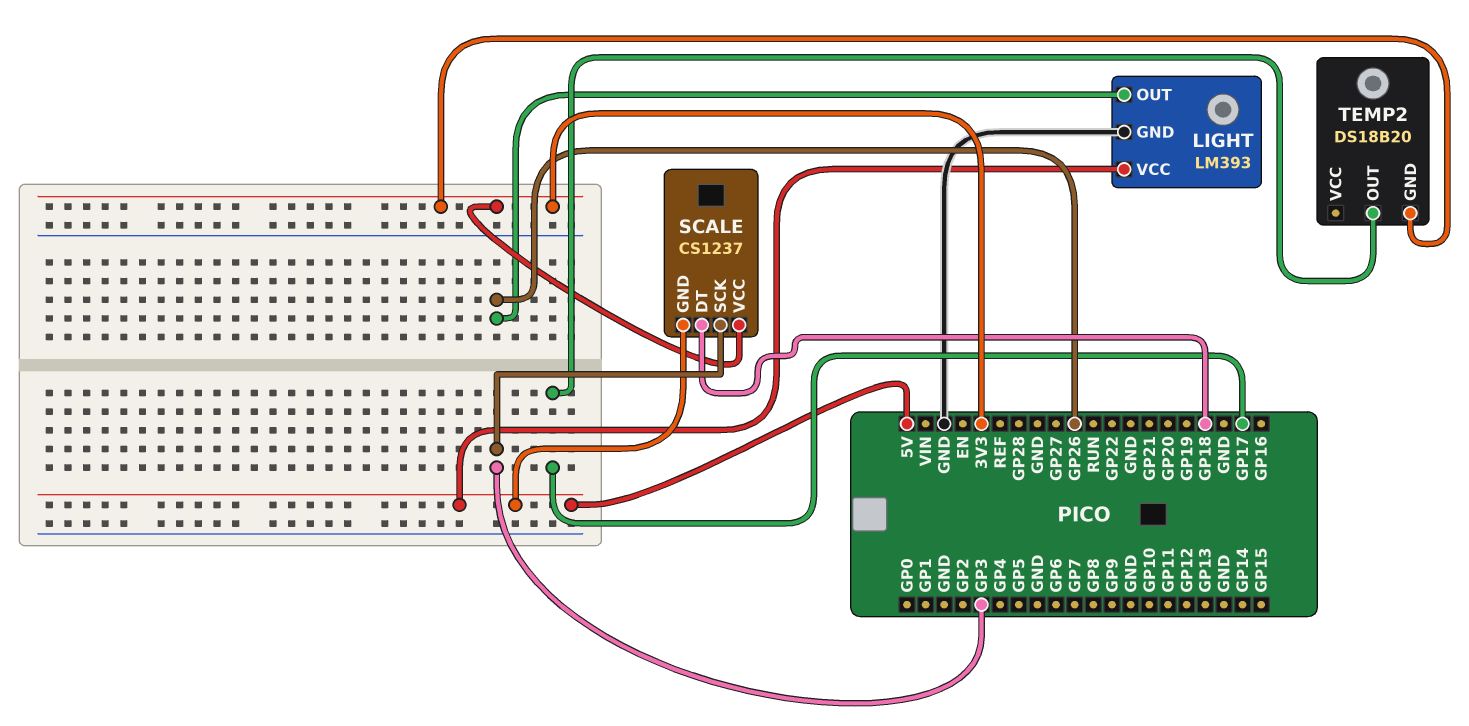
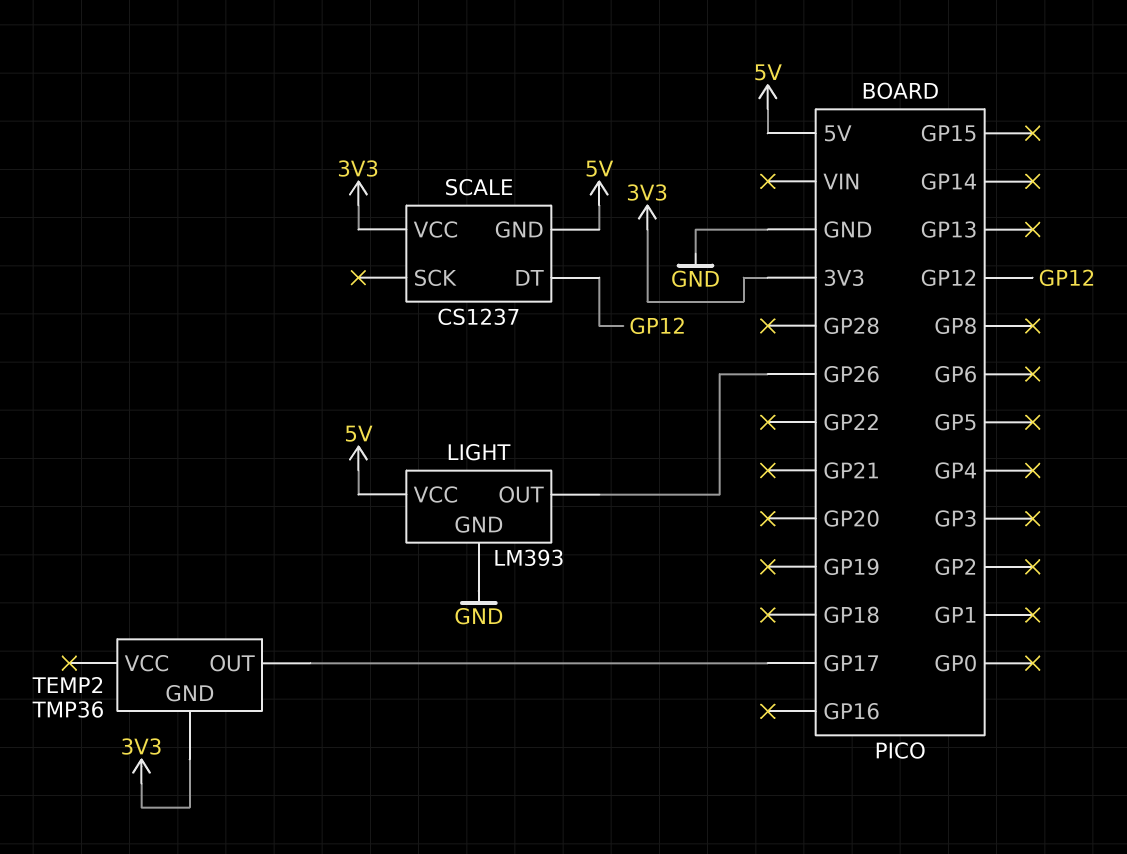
SCALE pin DT: GP18 -> GP12
SCALE pin SCK: GP3 -> none
TEMP2: DS18B20 -> TMP36

